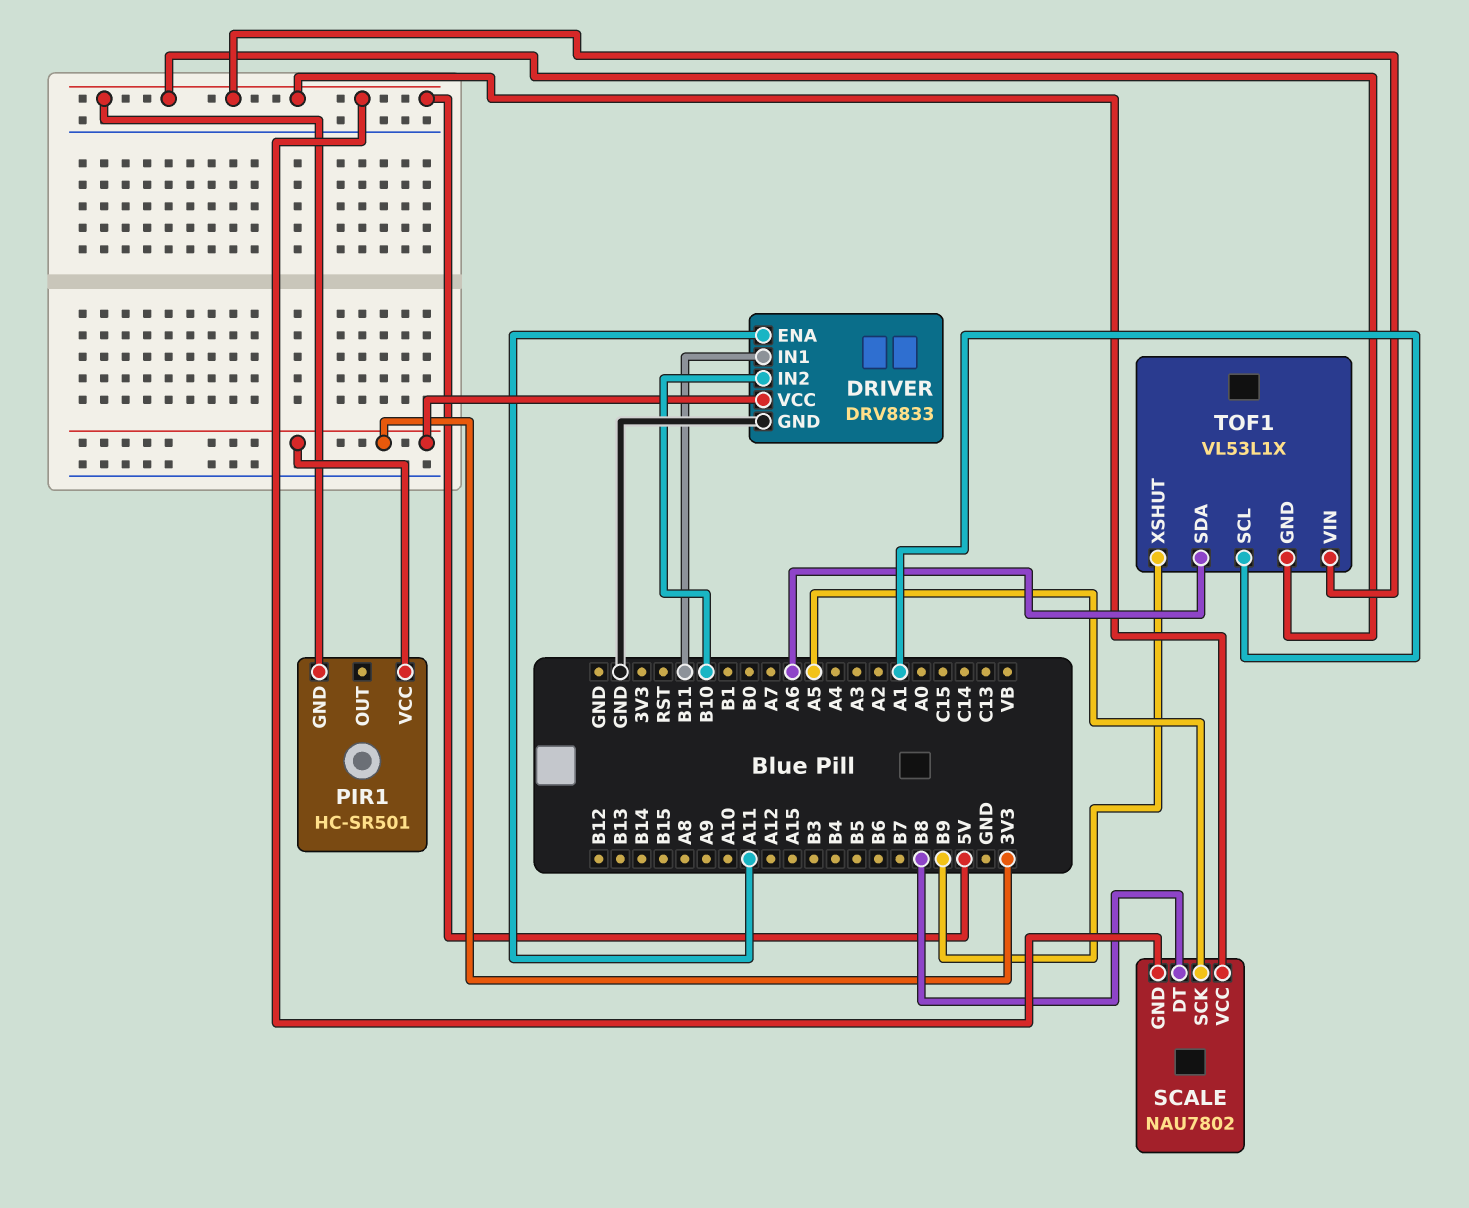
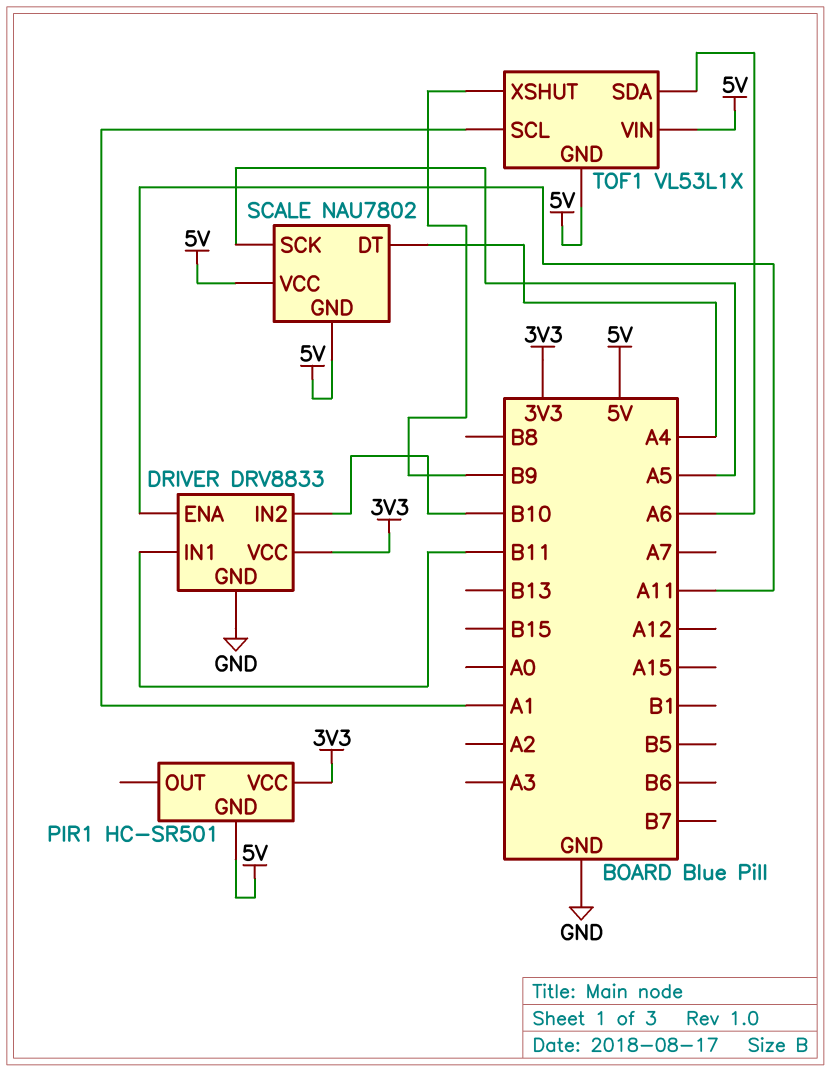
SCALE pin DT: B8 -> A4

